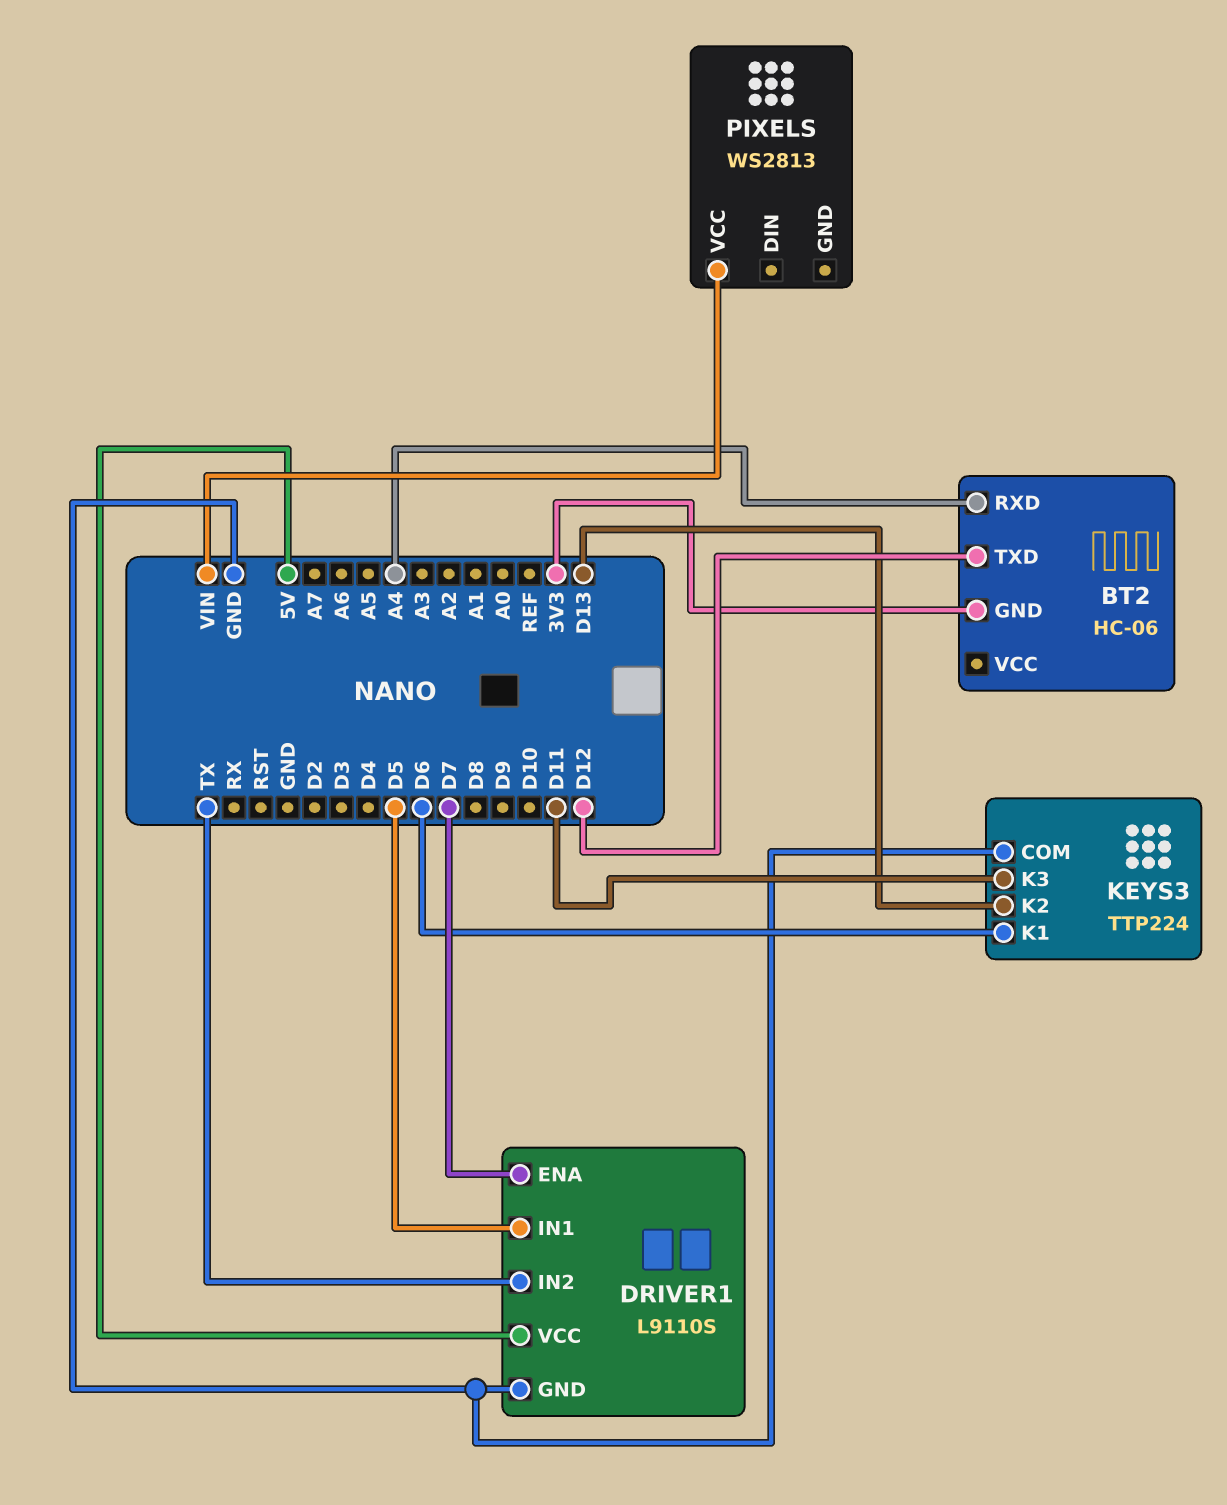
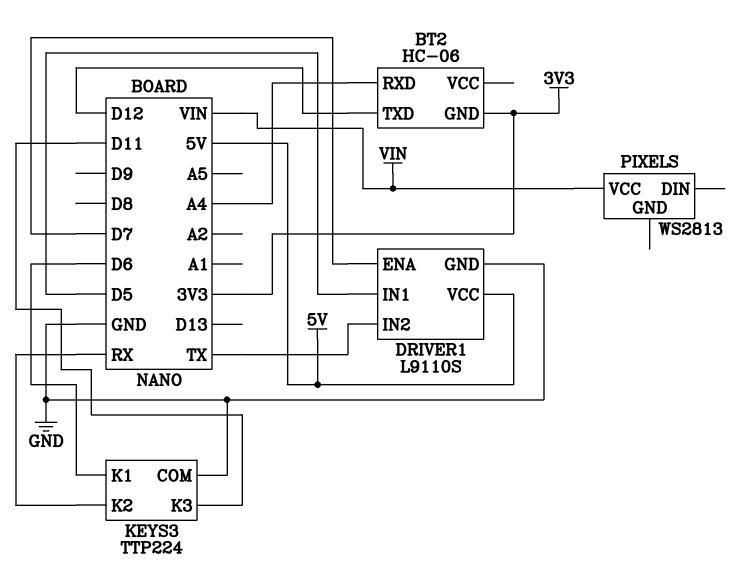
KEYS3 pin K2: D13 -> RX

